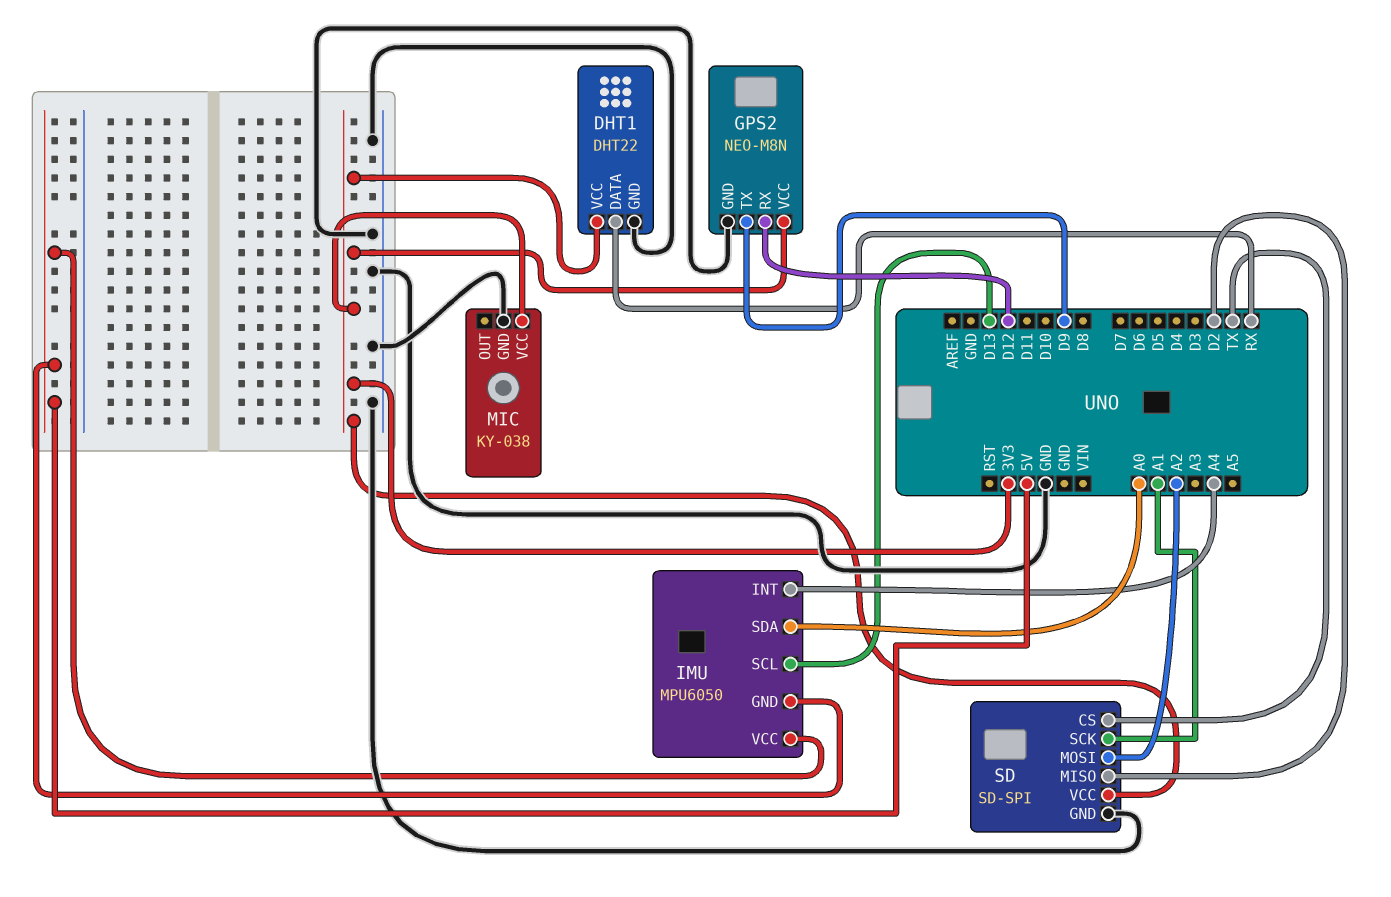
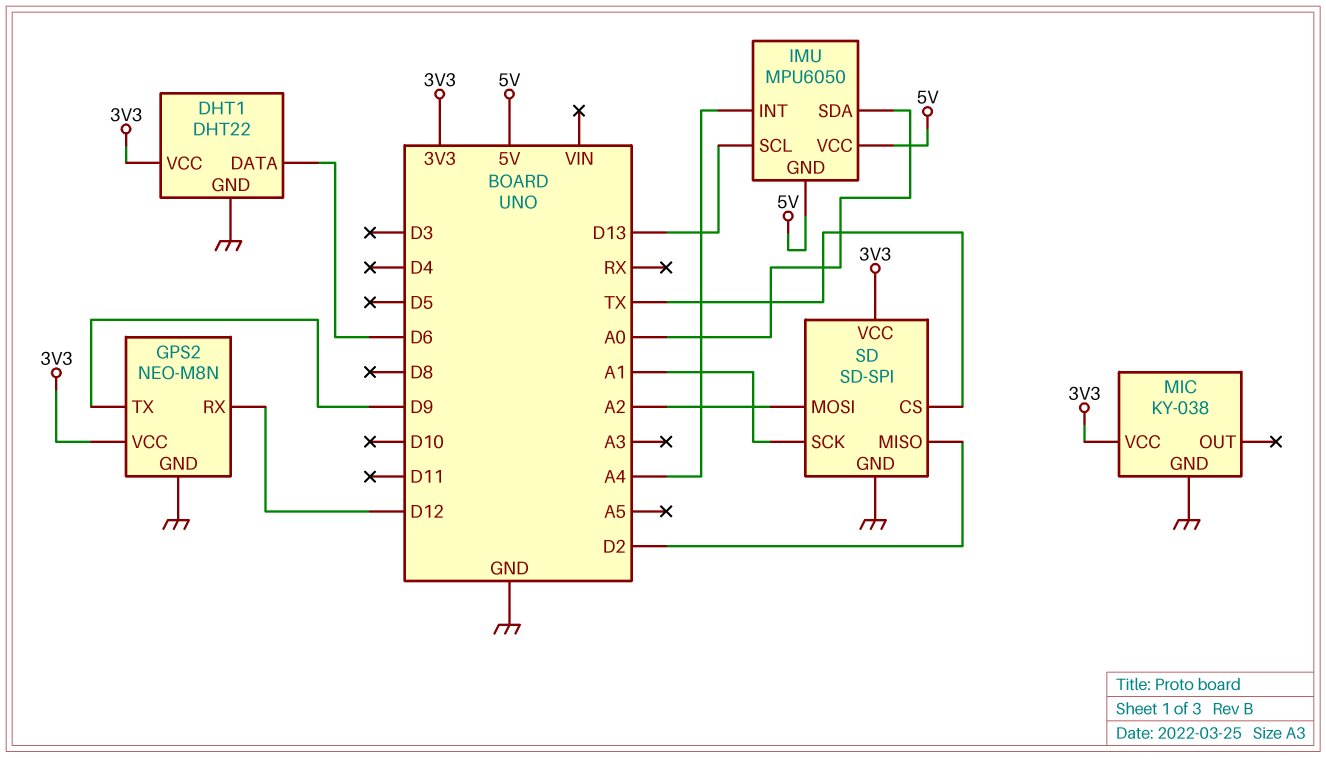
DHT1 pin DATA: RX -> D6

